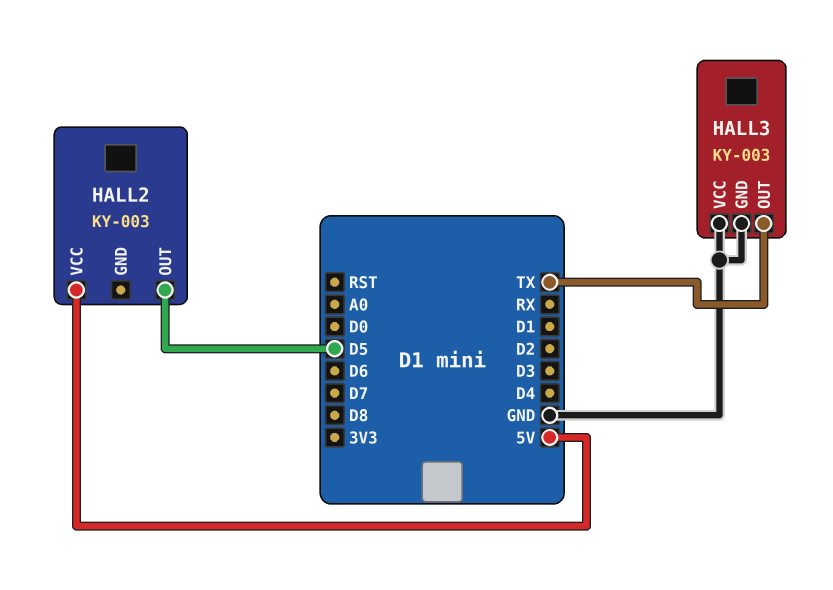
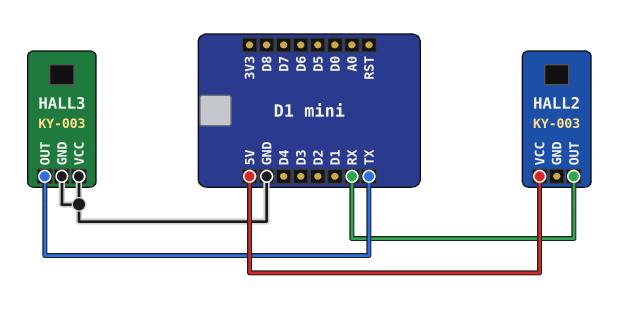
HALL2 pin OUT: D5 -> RX

